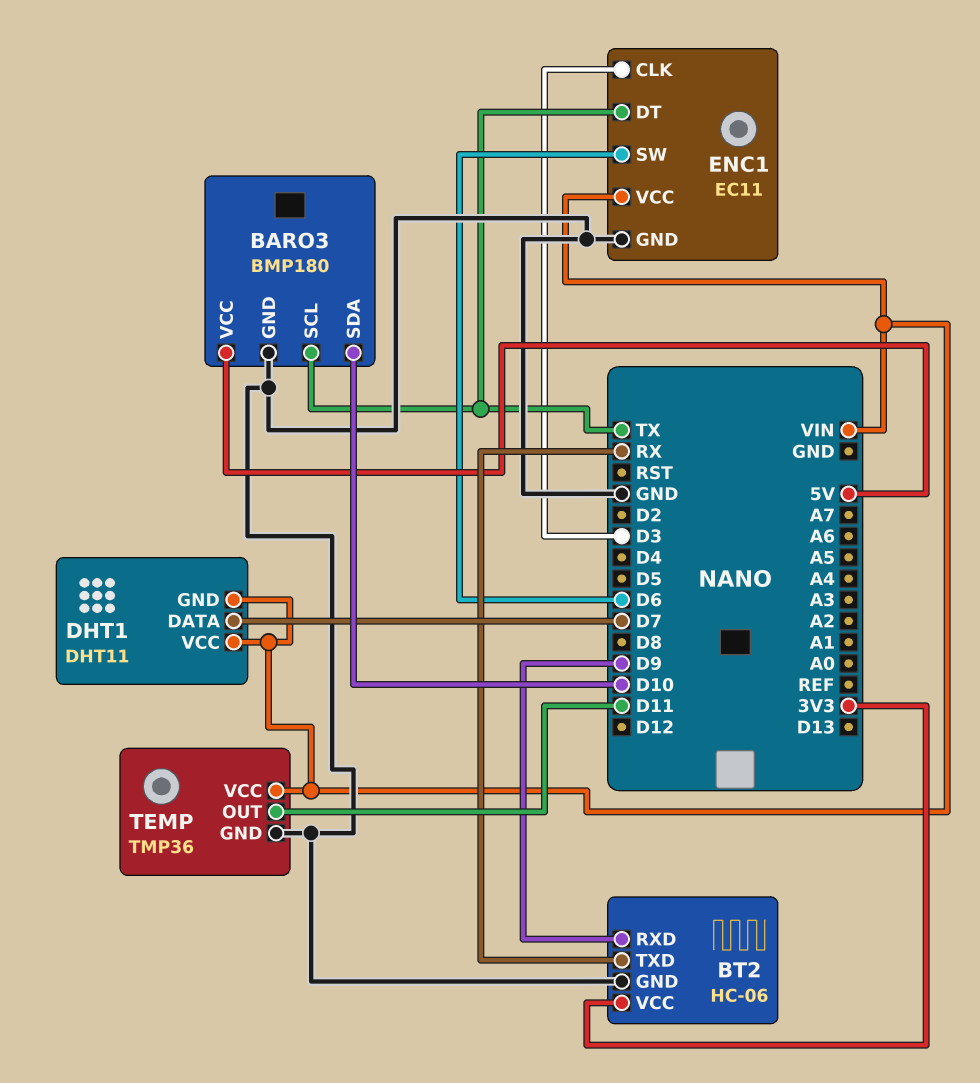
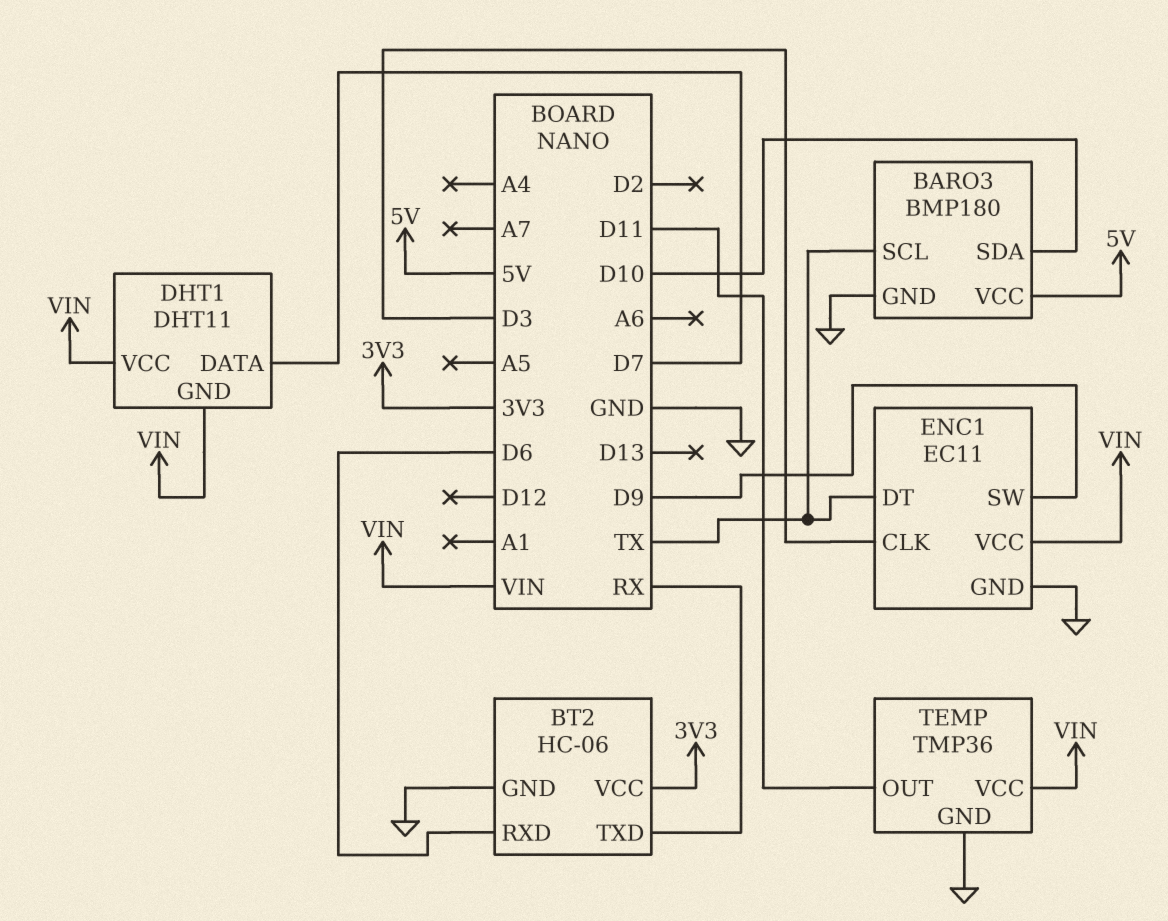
BT2 pin RXD: D9 -> D6
ENC1 pin SW: D6 -> D9

